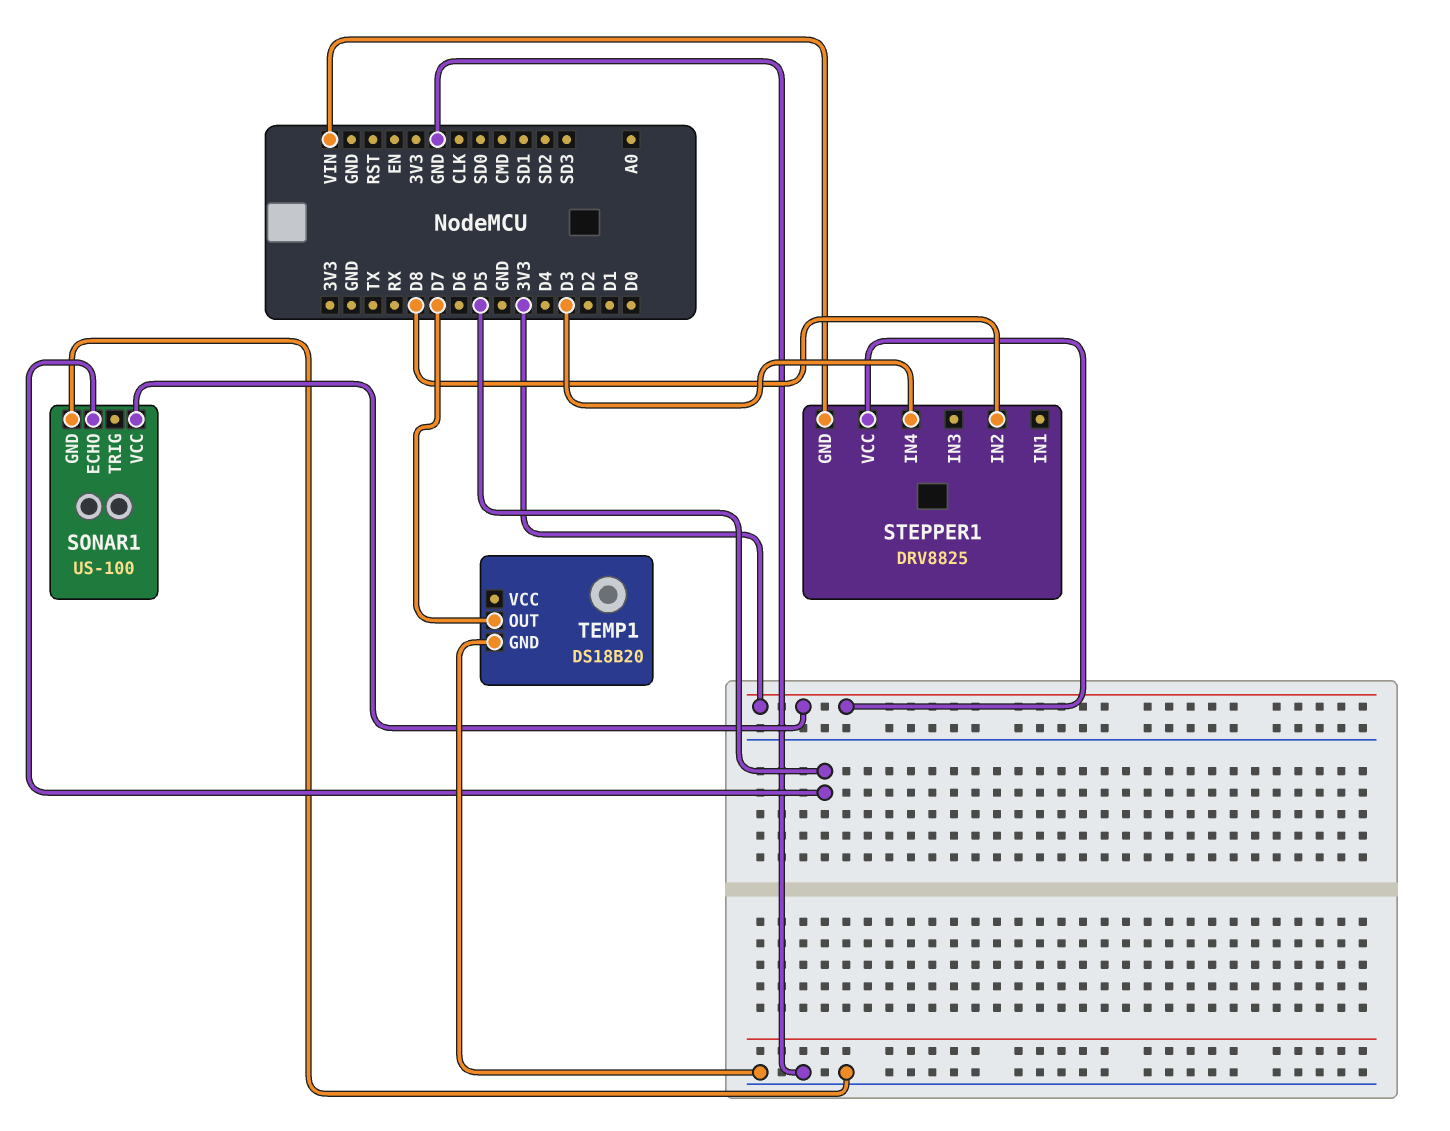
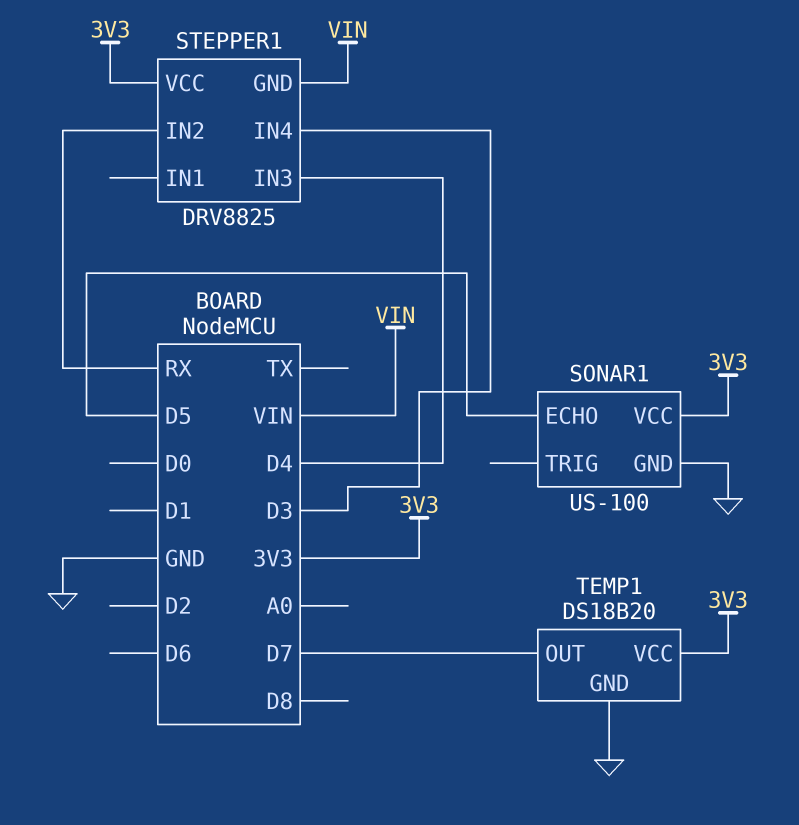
STEPPER1 pin IN2: D8 -> RX
STEPPER1 pin IN3: none -> D4
TEMP1 pin VCC: none -> 3V3

